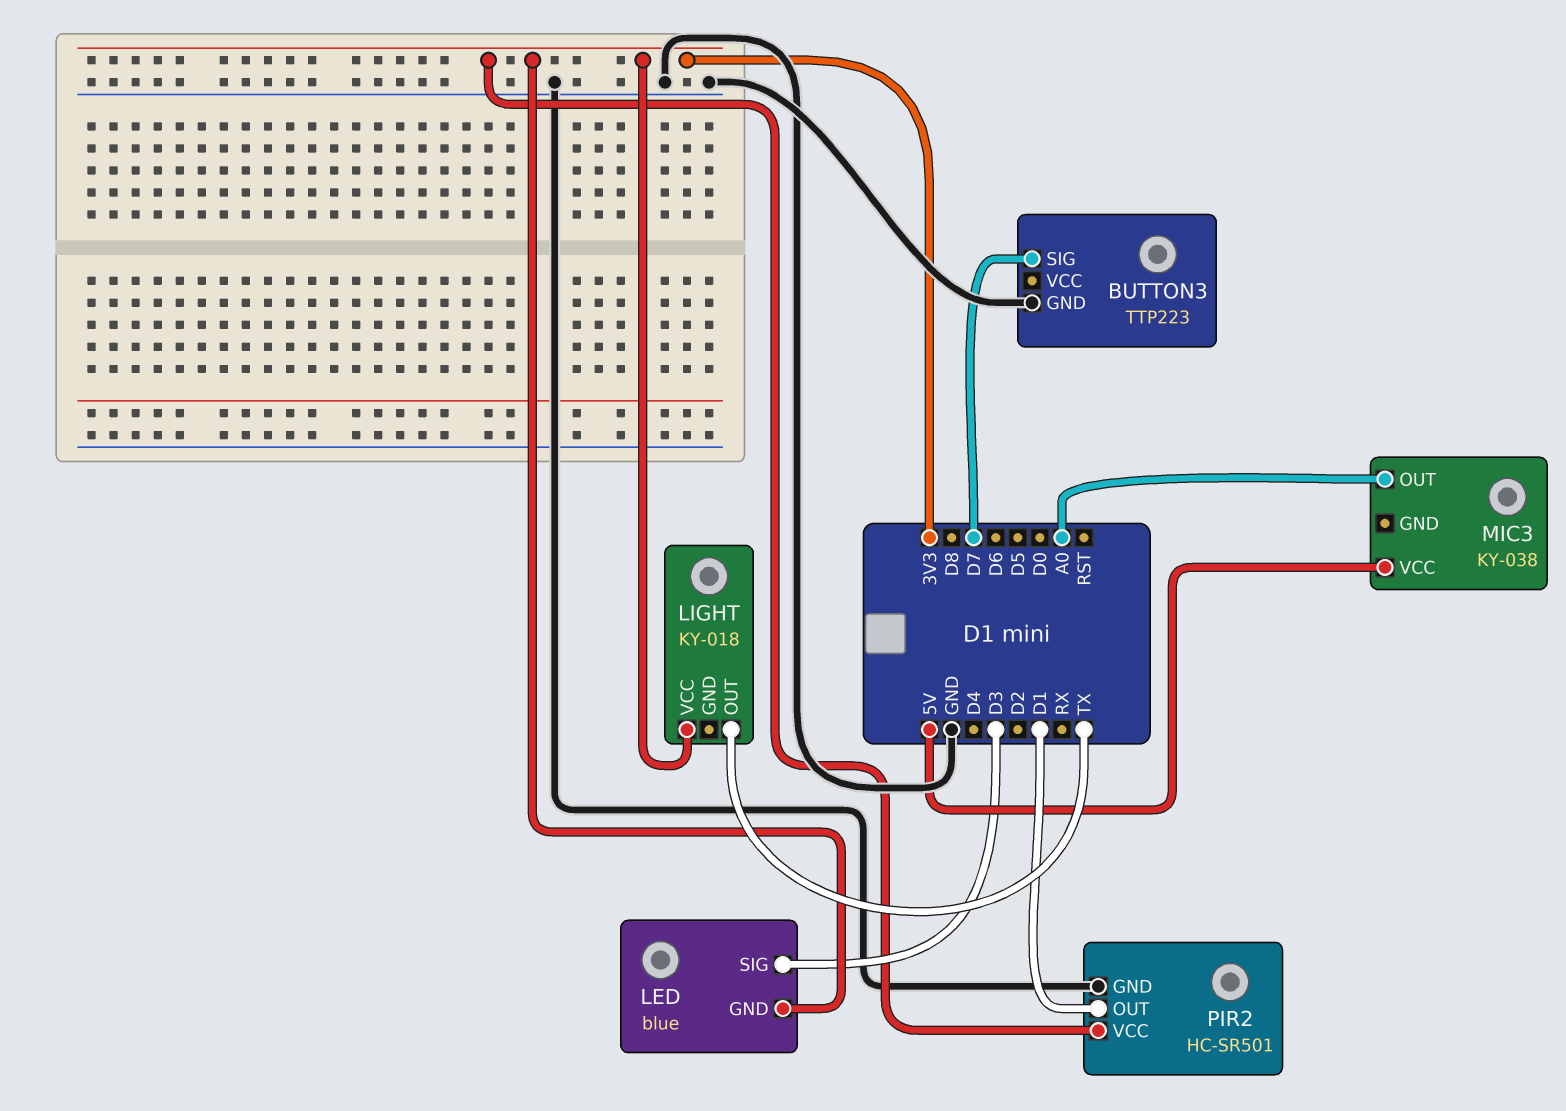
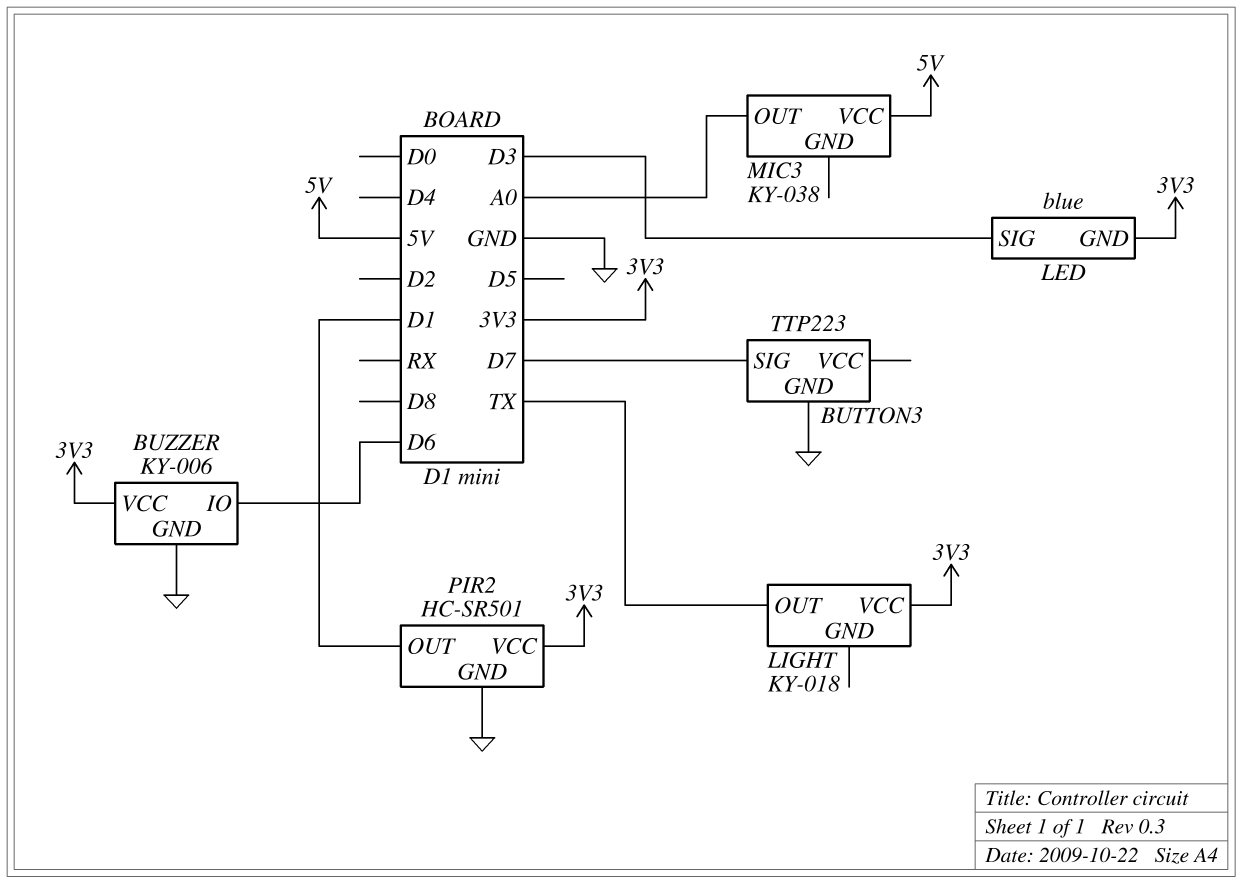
BUZZER: none -> KY-006
BUZZER pin GND: none -> GND
BUZZER pin IO: none -> D6
BUZZER pin VCC: none -> 3V3

